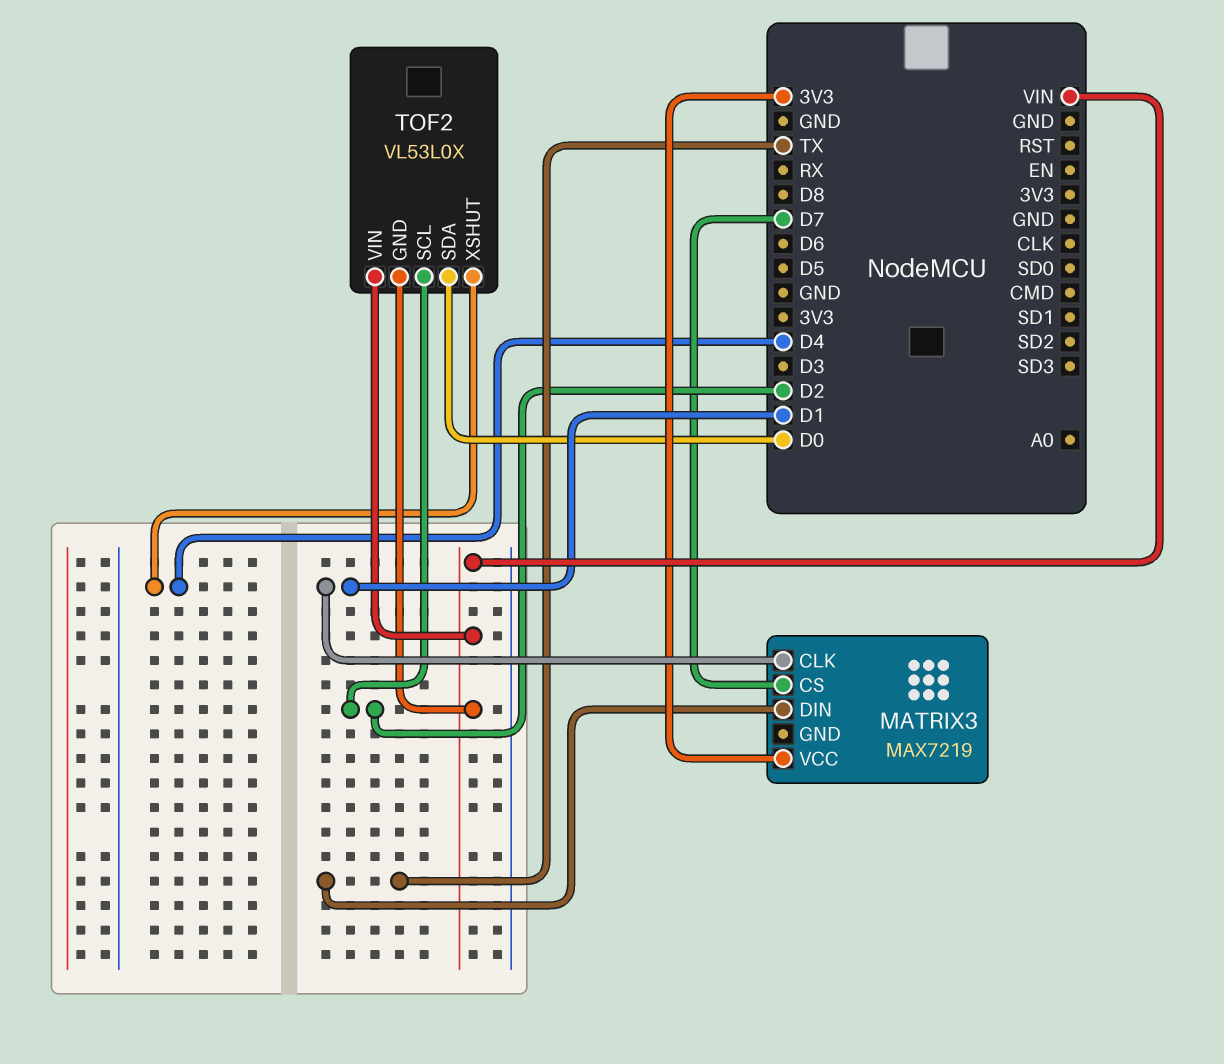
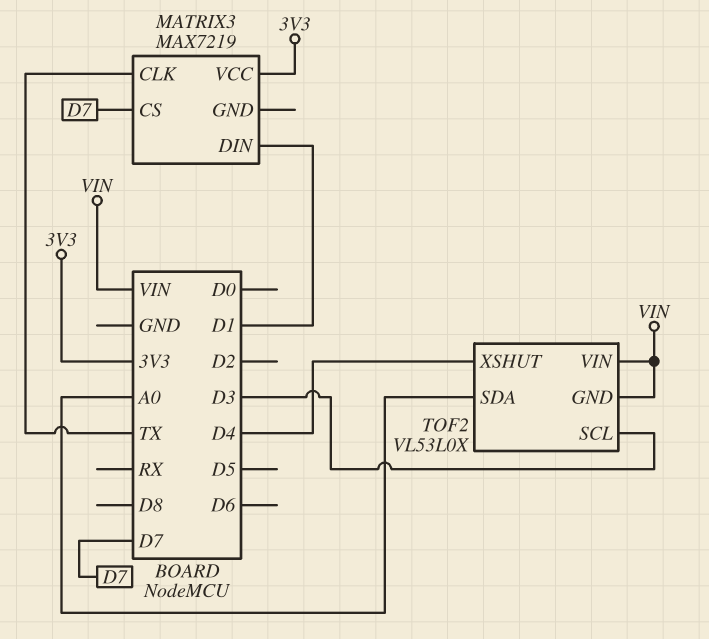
MATRIX3 pin CLK: D1 -> TX
MATRIX3 pin DIN: TX -> D1
TOF2 pin SCL: D2 -> D3
TOF2 pin SDA: D0 -> A0

